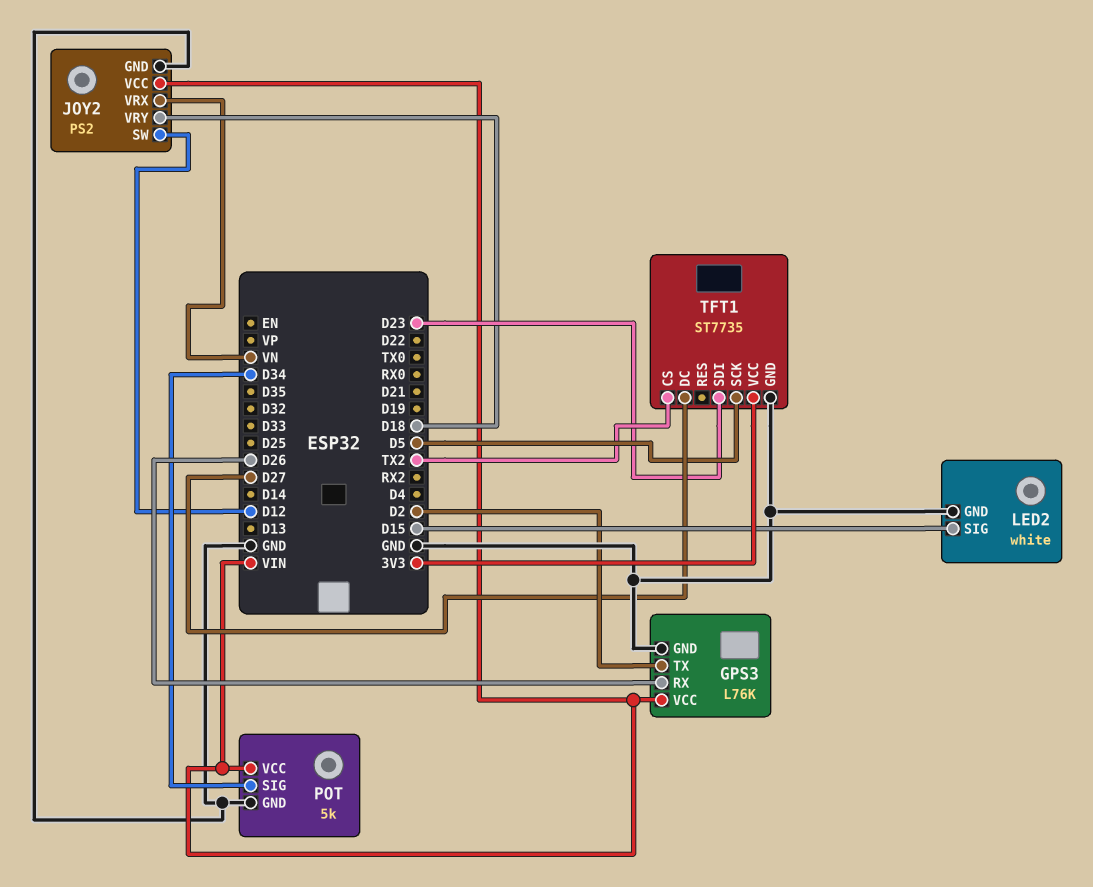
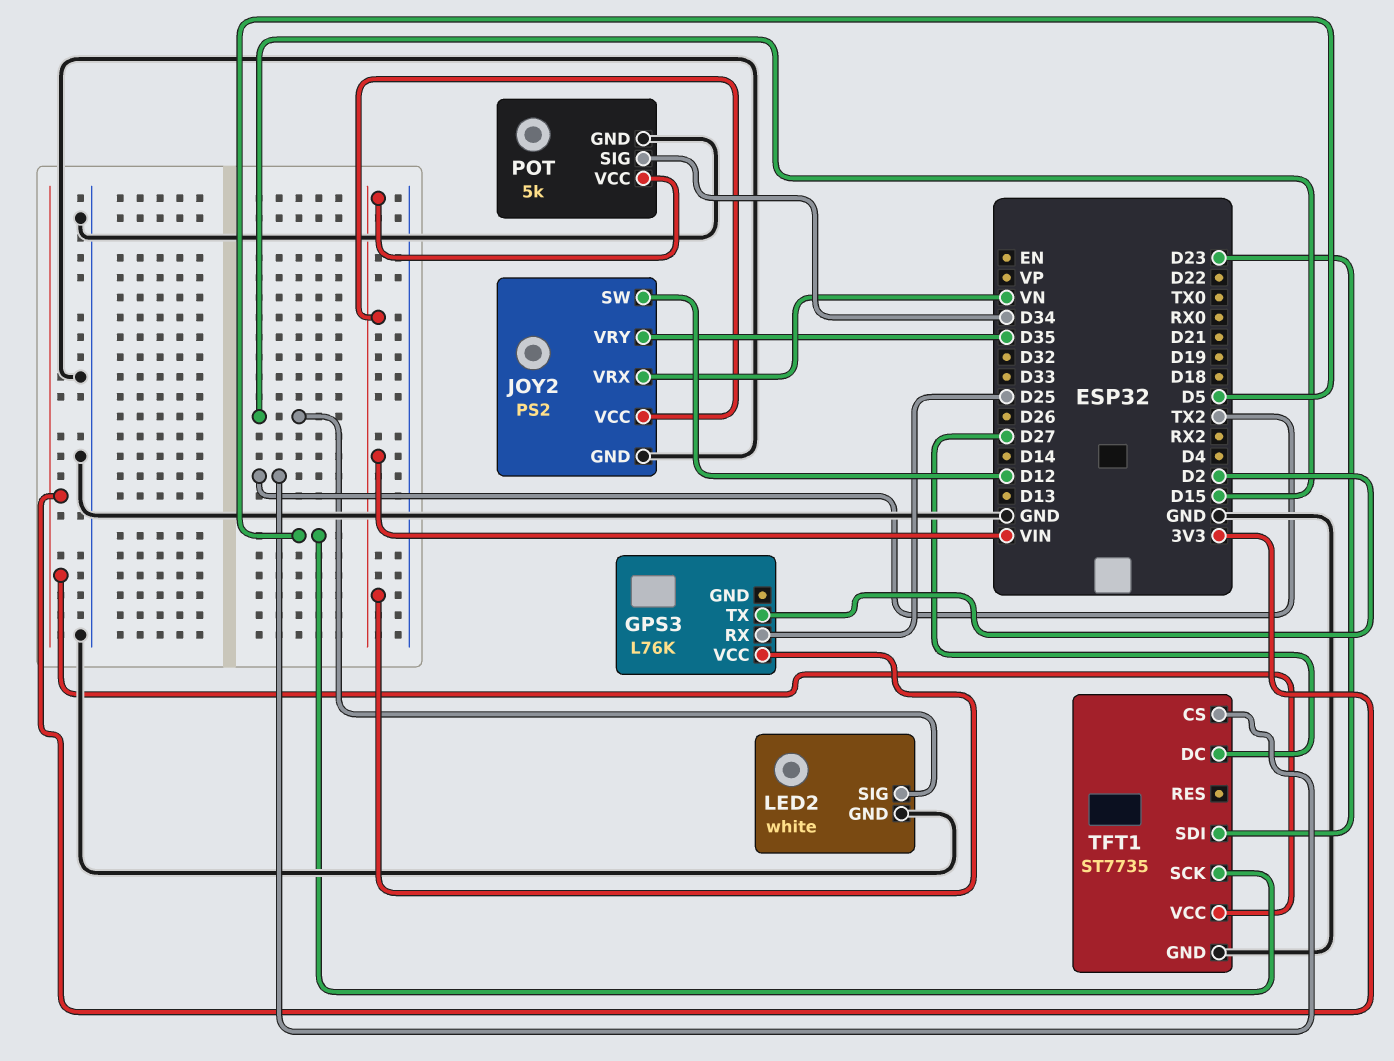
GPS3 pin GND: GND -> none
GPS3 pin RX: D26 -> D25
JOY2 pin VRY: D18 -> D35

